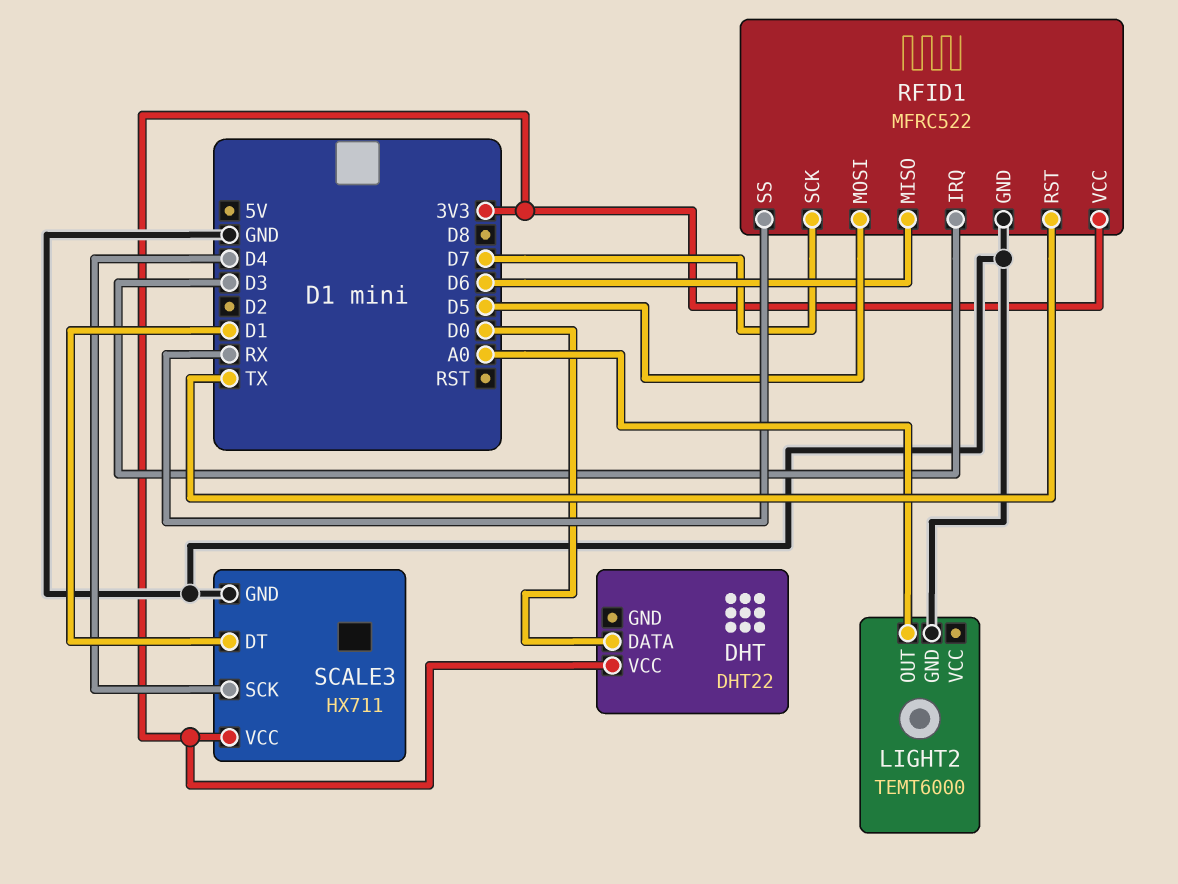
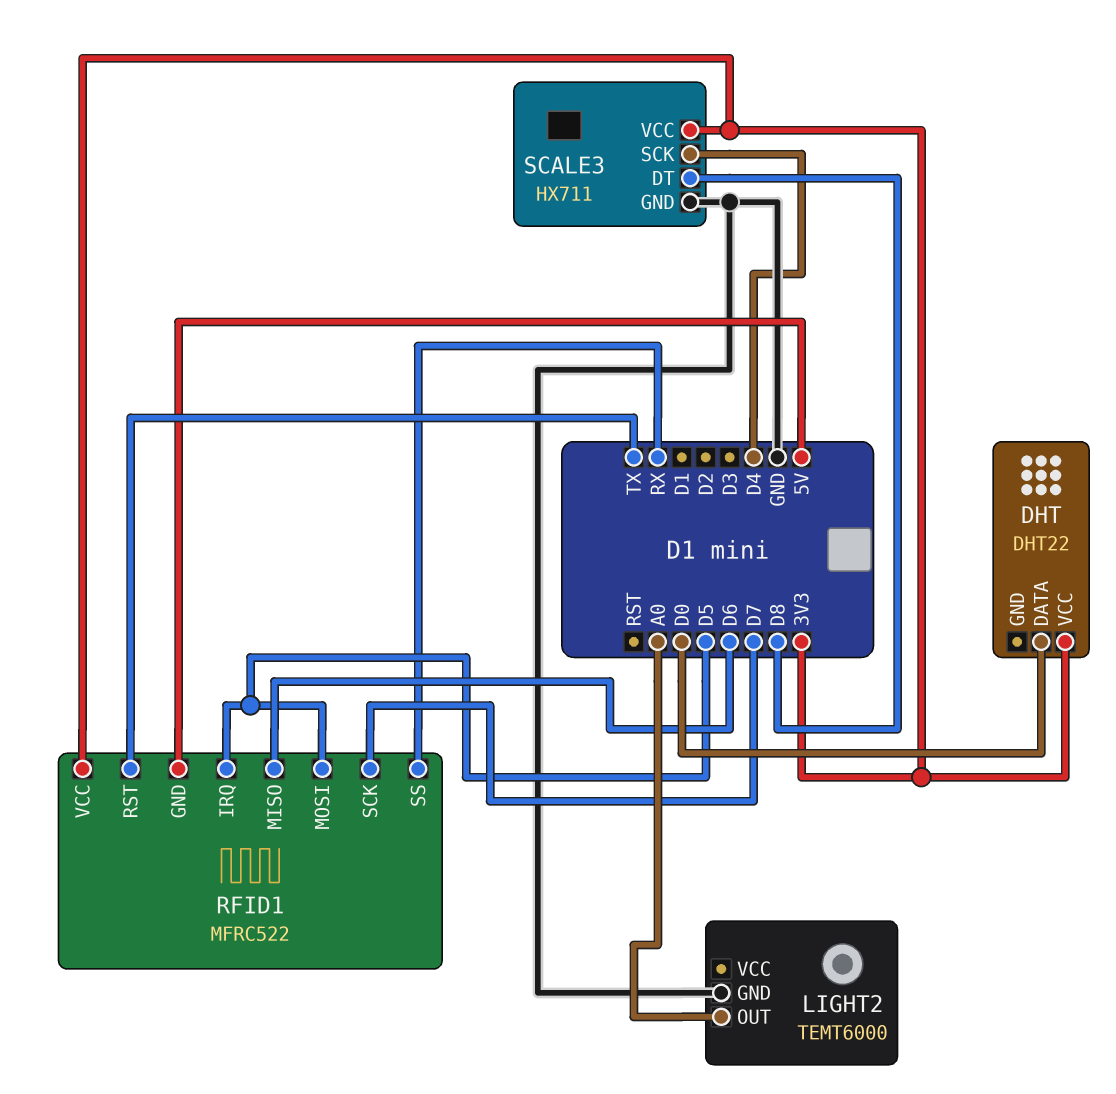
RFID1 pin GND: GND -> 5V
RFID1 pin IRQ: D3 -> D5
SCALE3 pin DT: D1 -> D8

